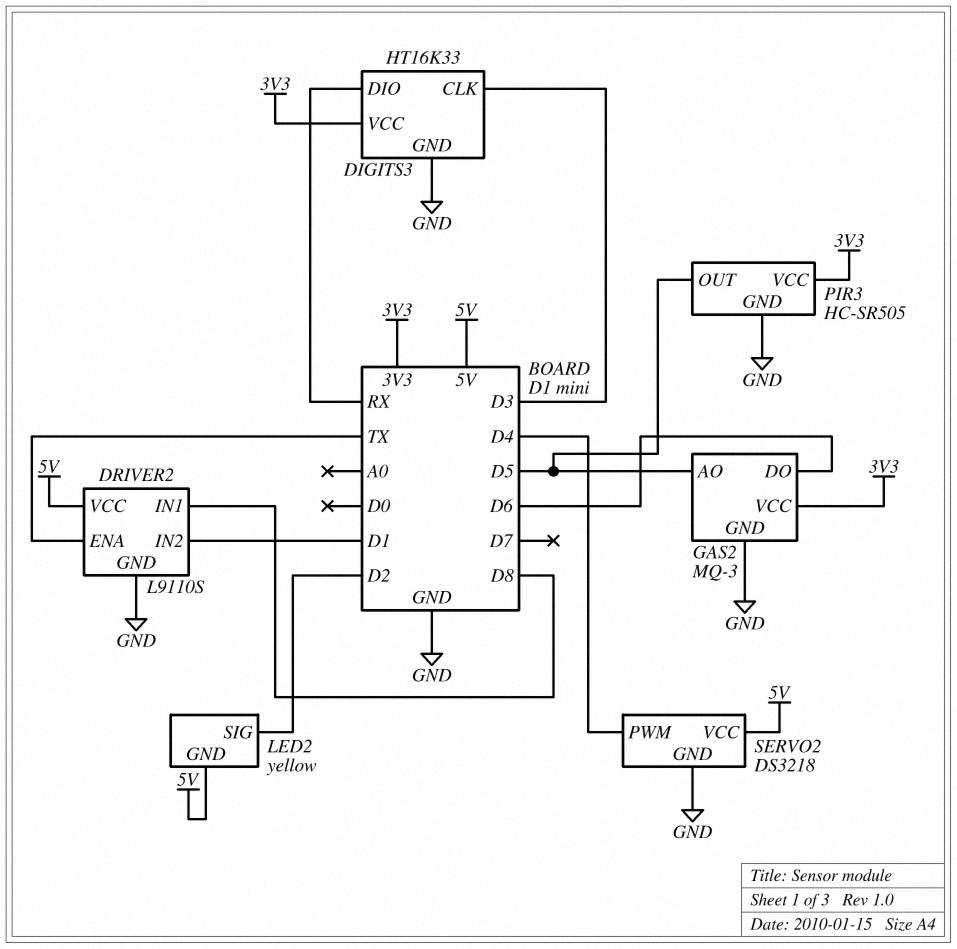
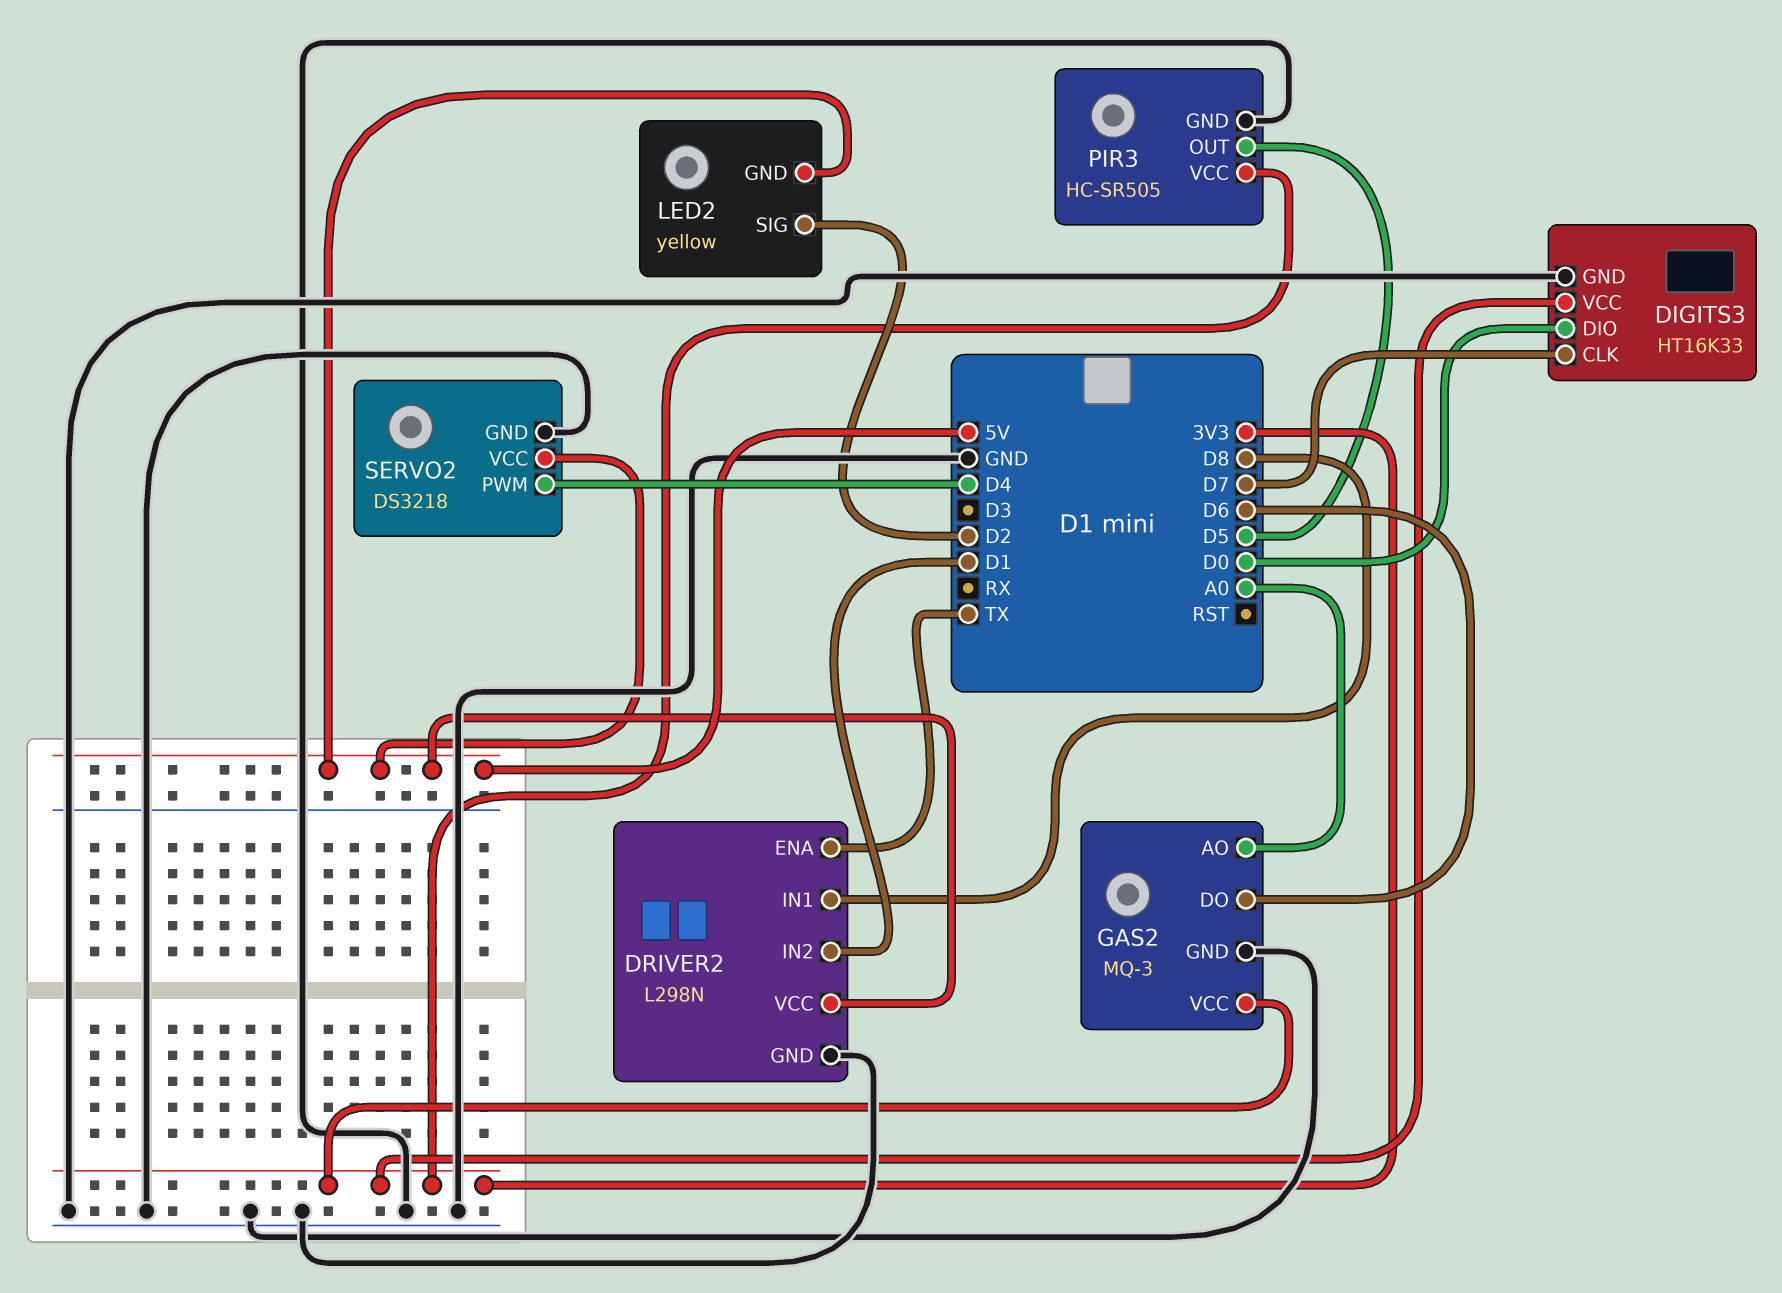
DIGITS3 pin CLK: D3 -> D7
DIGITS3 pin DIO: RX -> D0
DRIVER2: L9110S -> L298N
GAS2 pin AO: D5 -> A0

